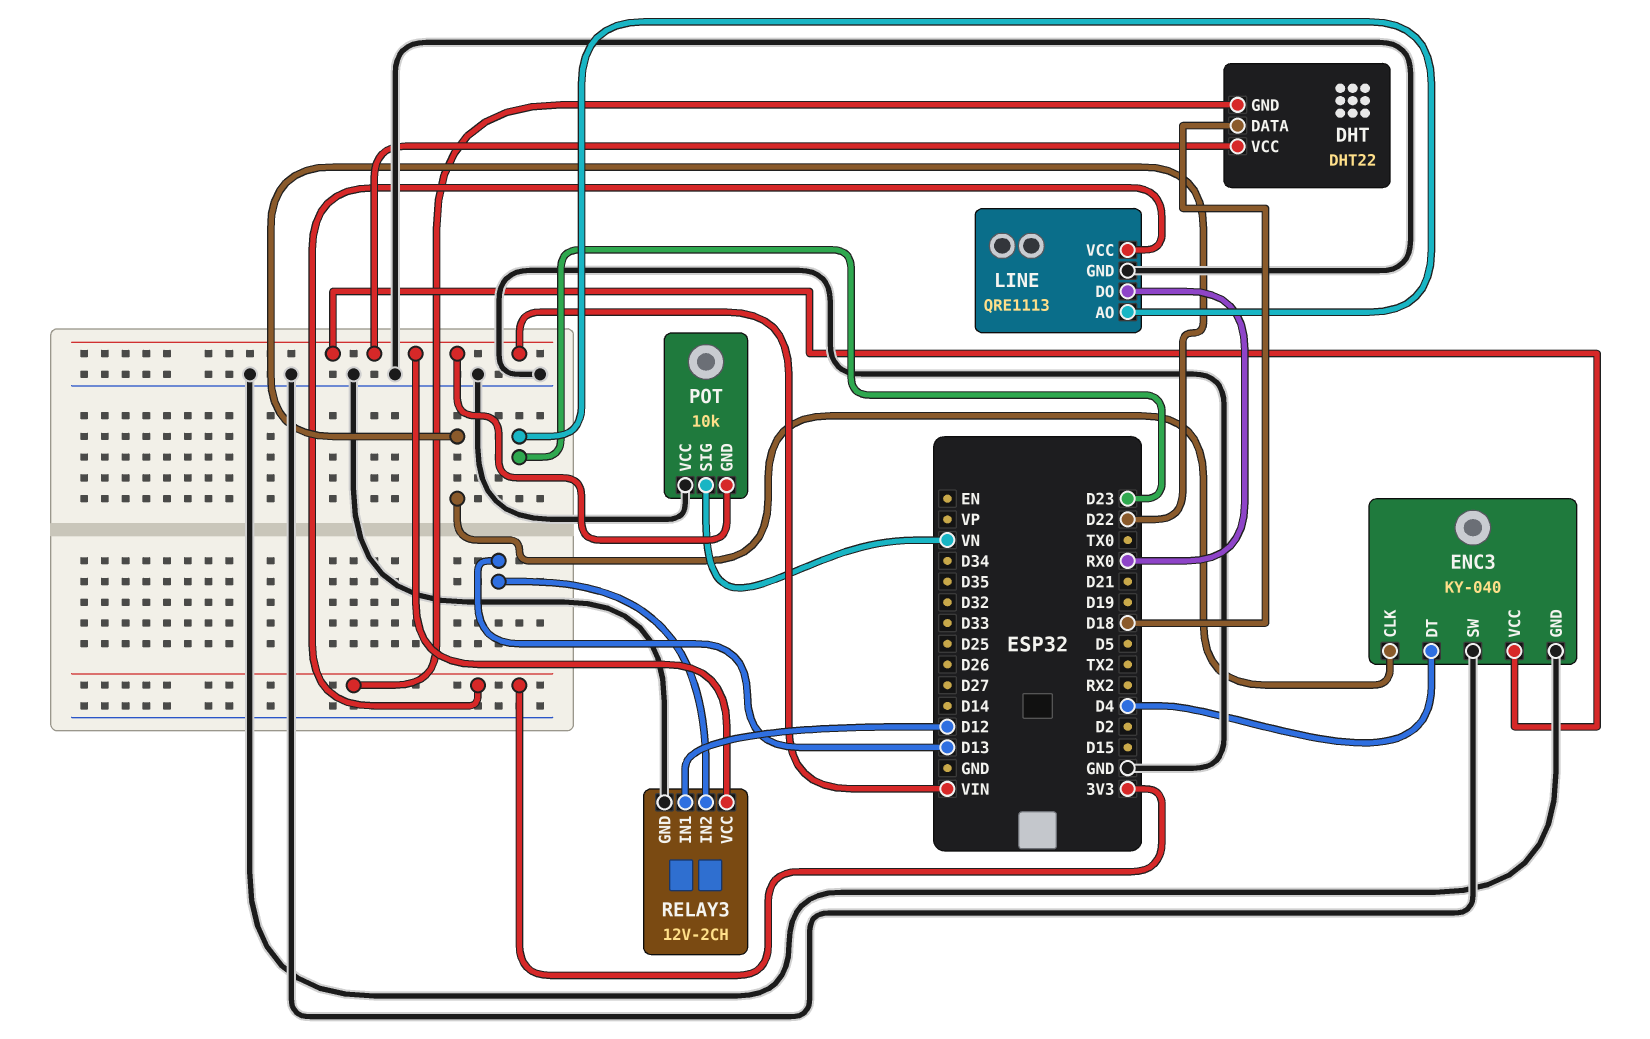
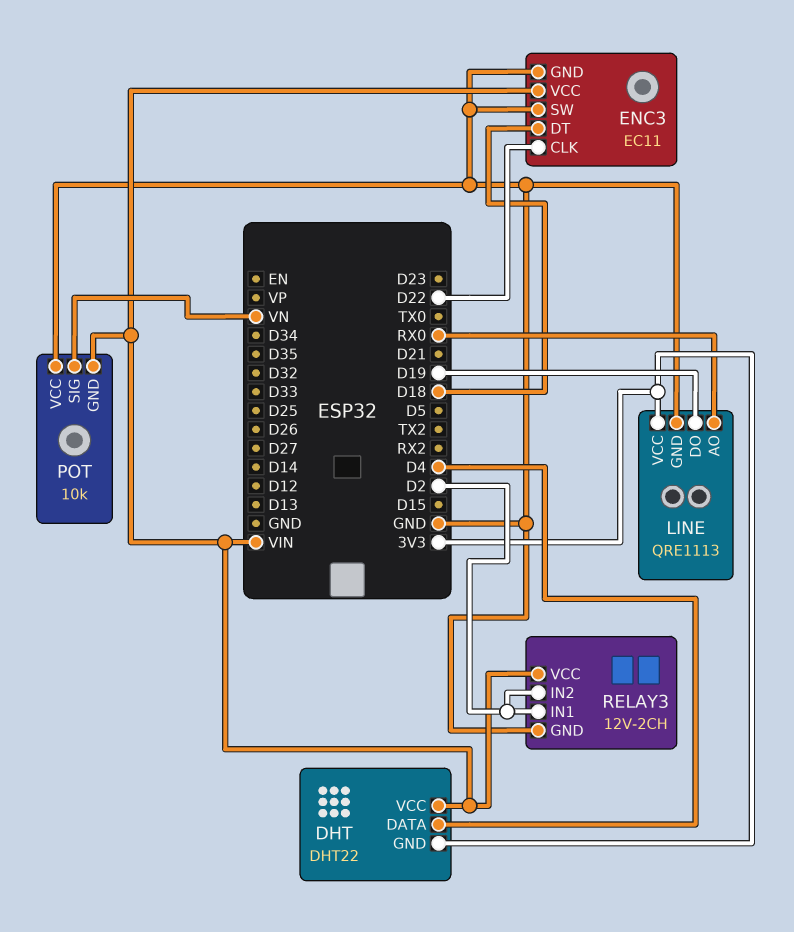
DHT pin DATA: D18 -> D4
ENC3: KY-040 -> EC11
ENC3 pin DT: D4 -> D18
LINE pin AO: D23 -> RX0
LINE pin DO: RX0 -> D19
RELAY3 pin IN1: D12 -> D2
RELAY3 pin IN2: D13 -> D2

